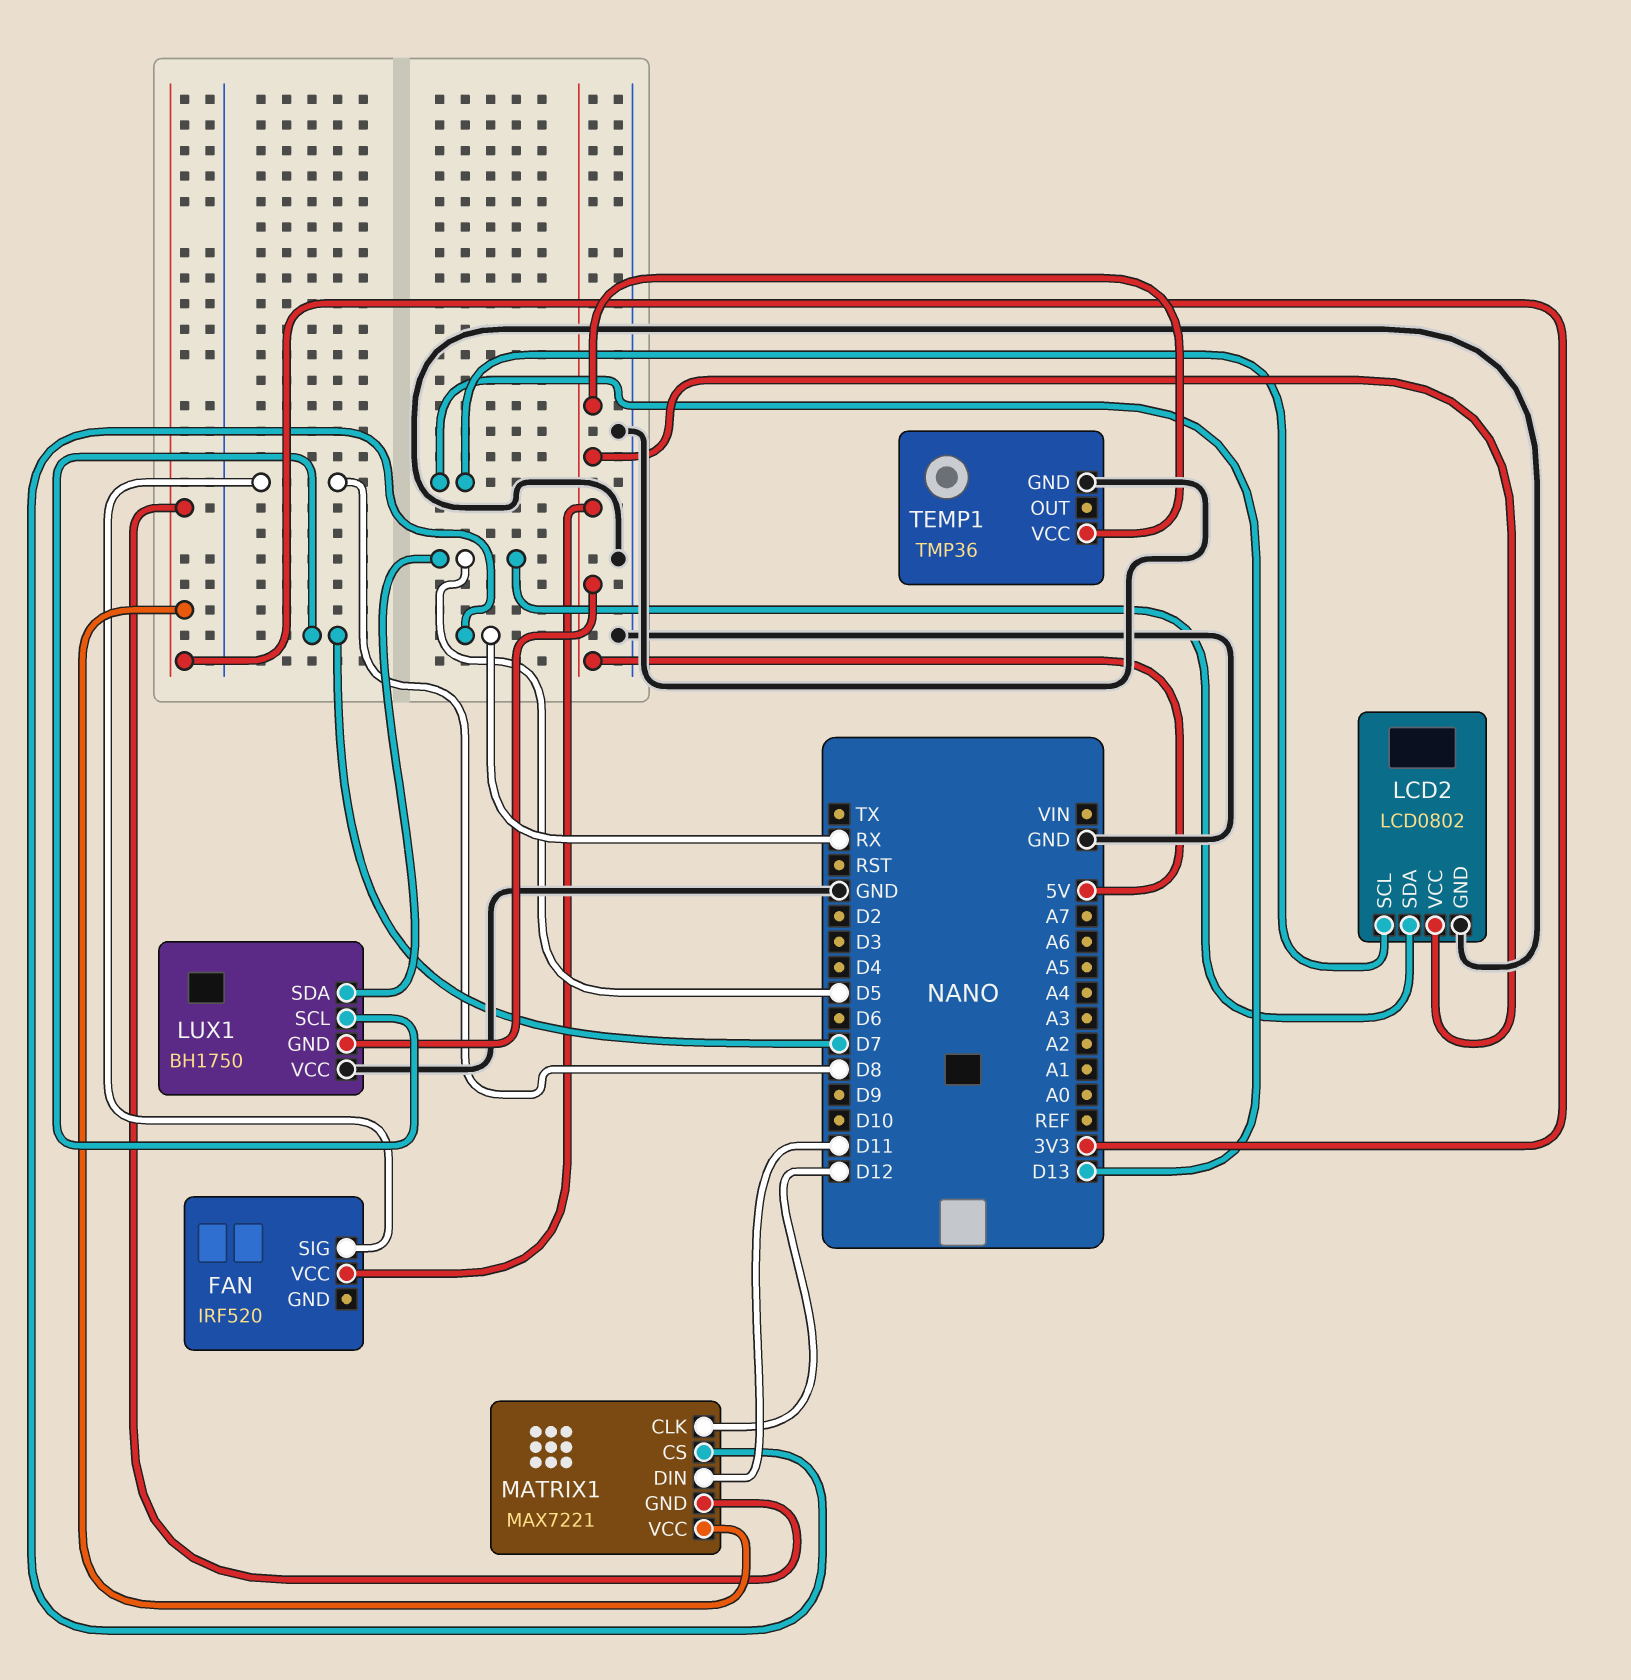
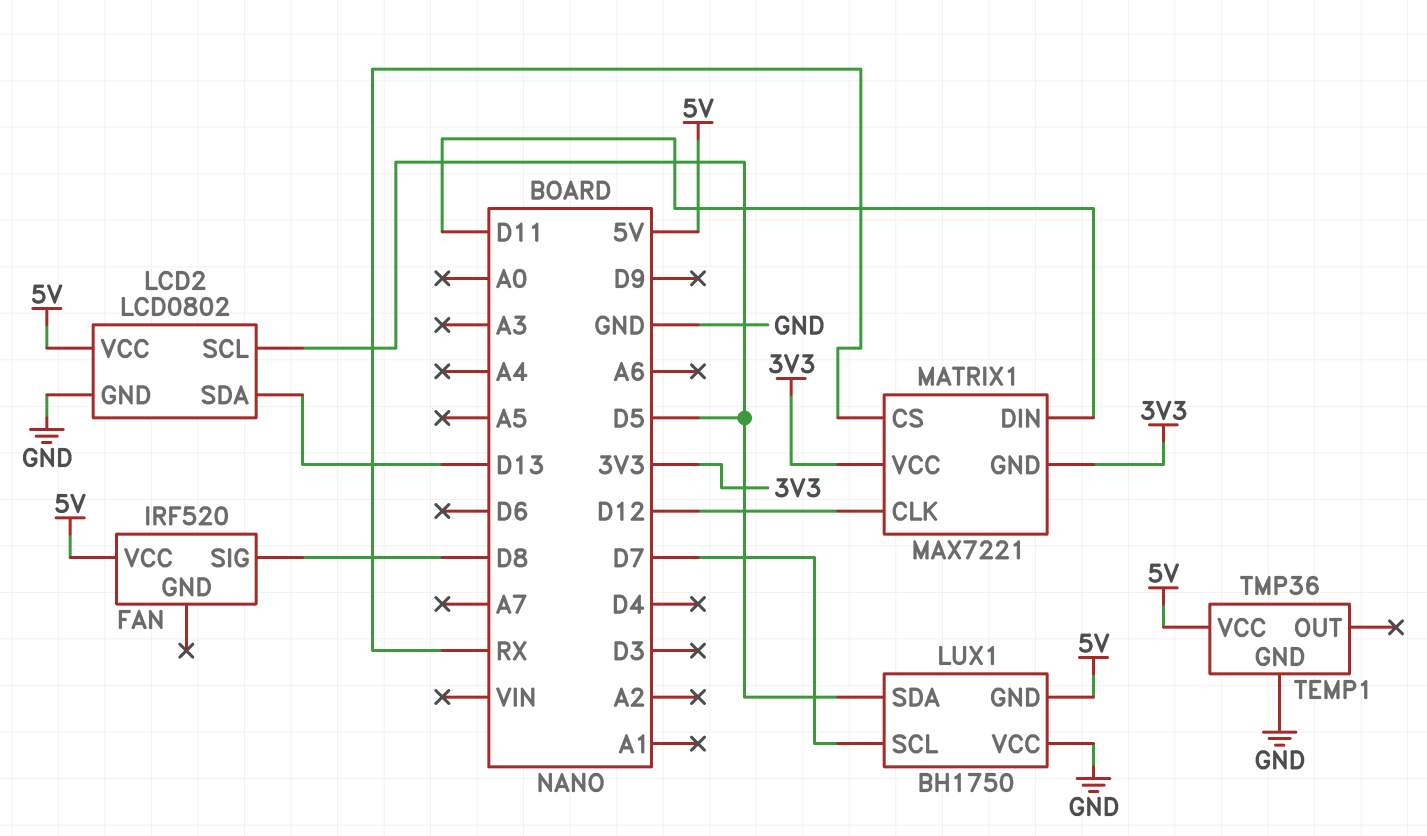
LCD2 pin SCL: D13 -> D5
LCD2 pin SDA: D5 -> D13

